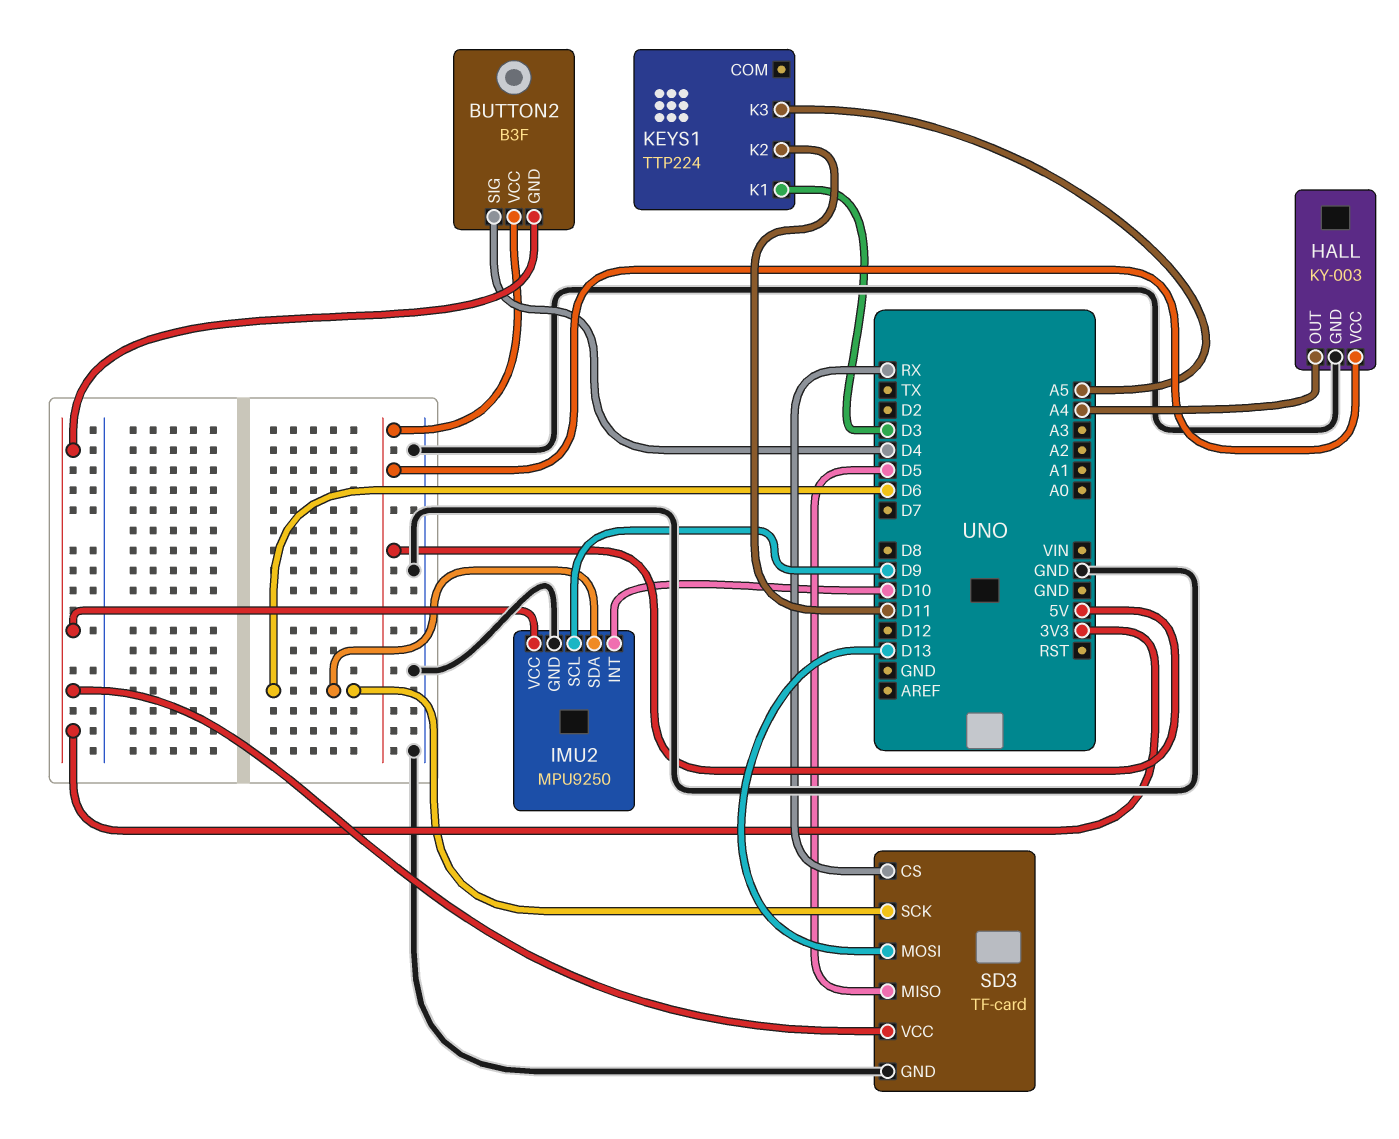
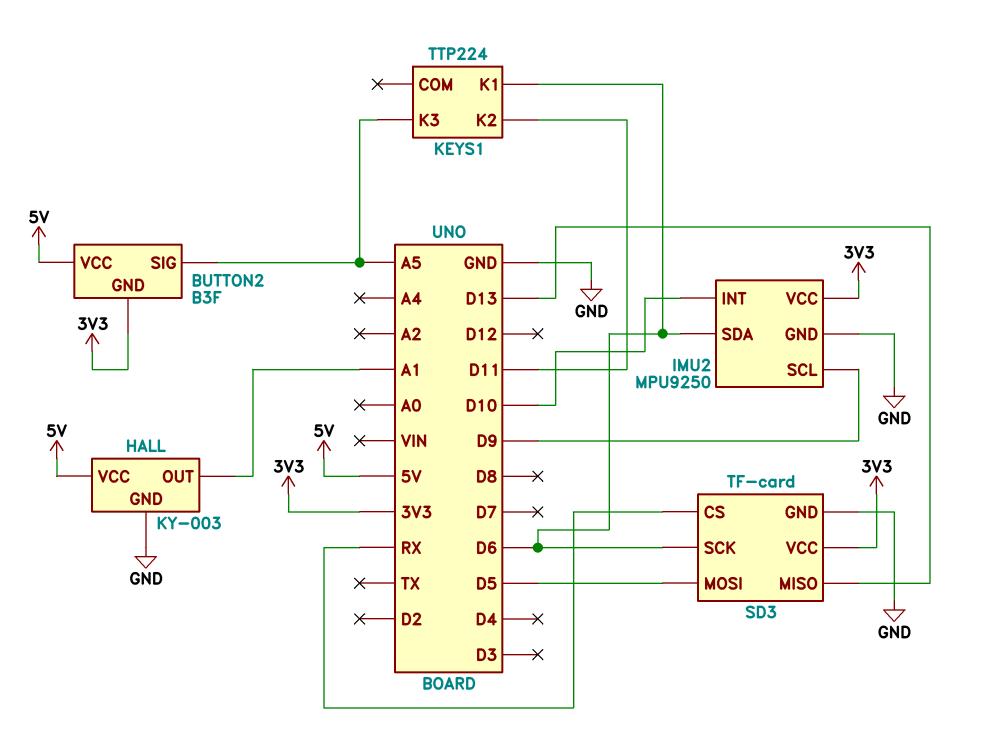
BUTTON2 pin SIG: D4 -> A5
HALL pin OUT: A4 -> A1
KEYS1 pin K1: D3 -> D6
SD3 pin MISO: D5 -> D13
SD3 pin MOSI: D13 -> D5

